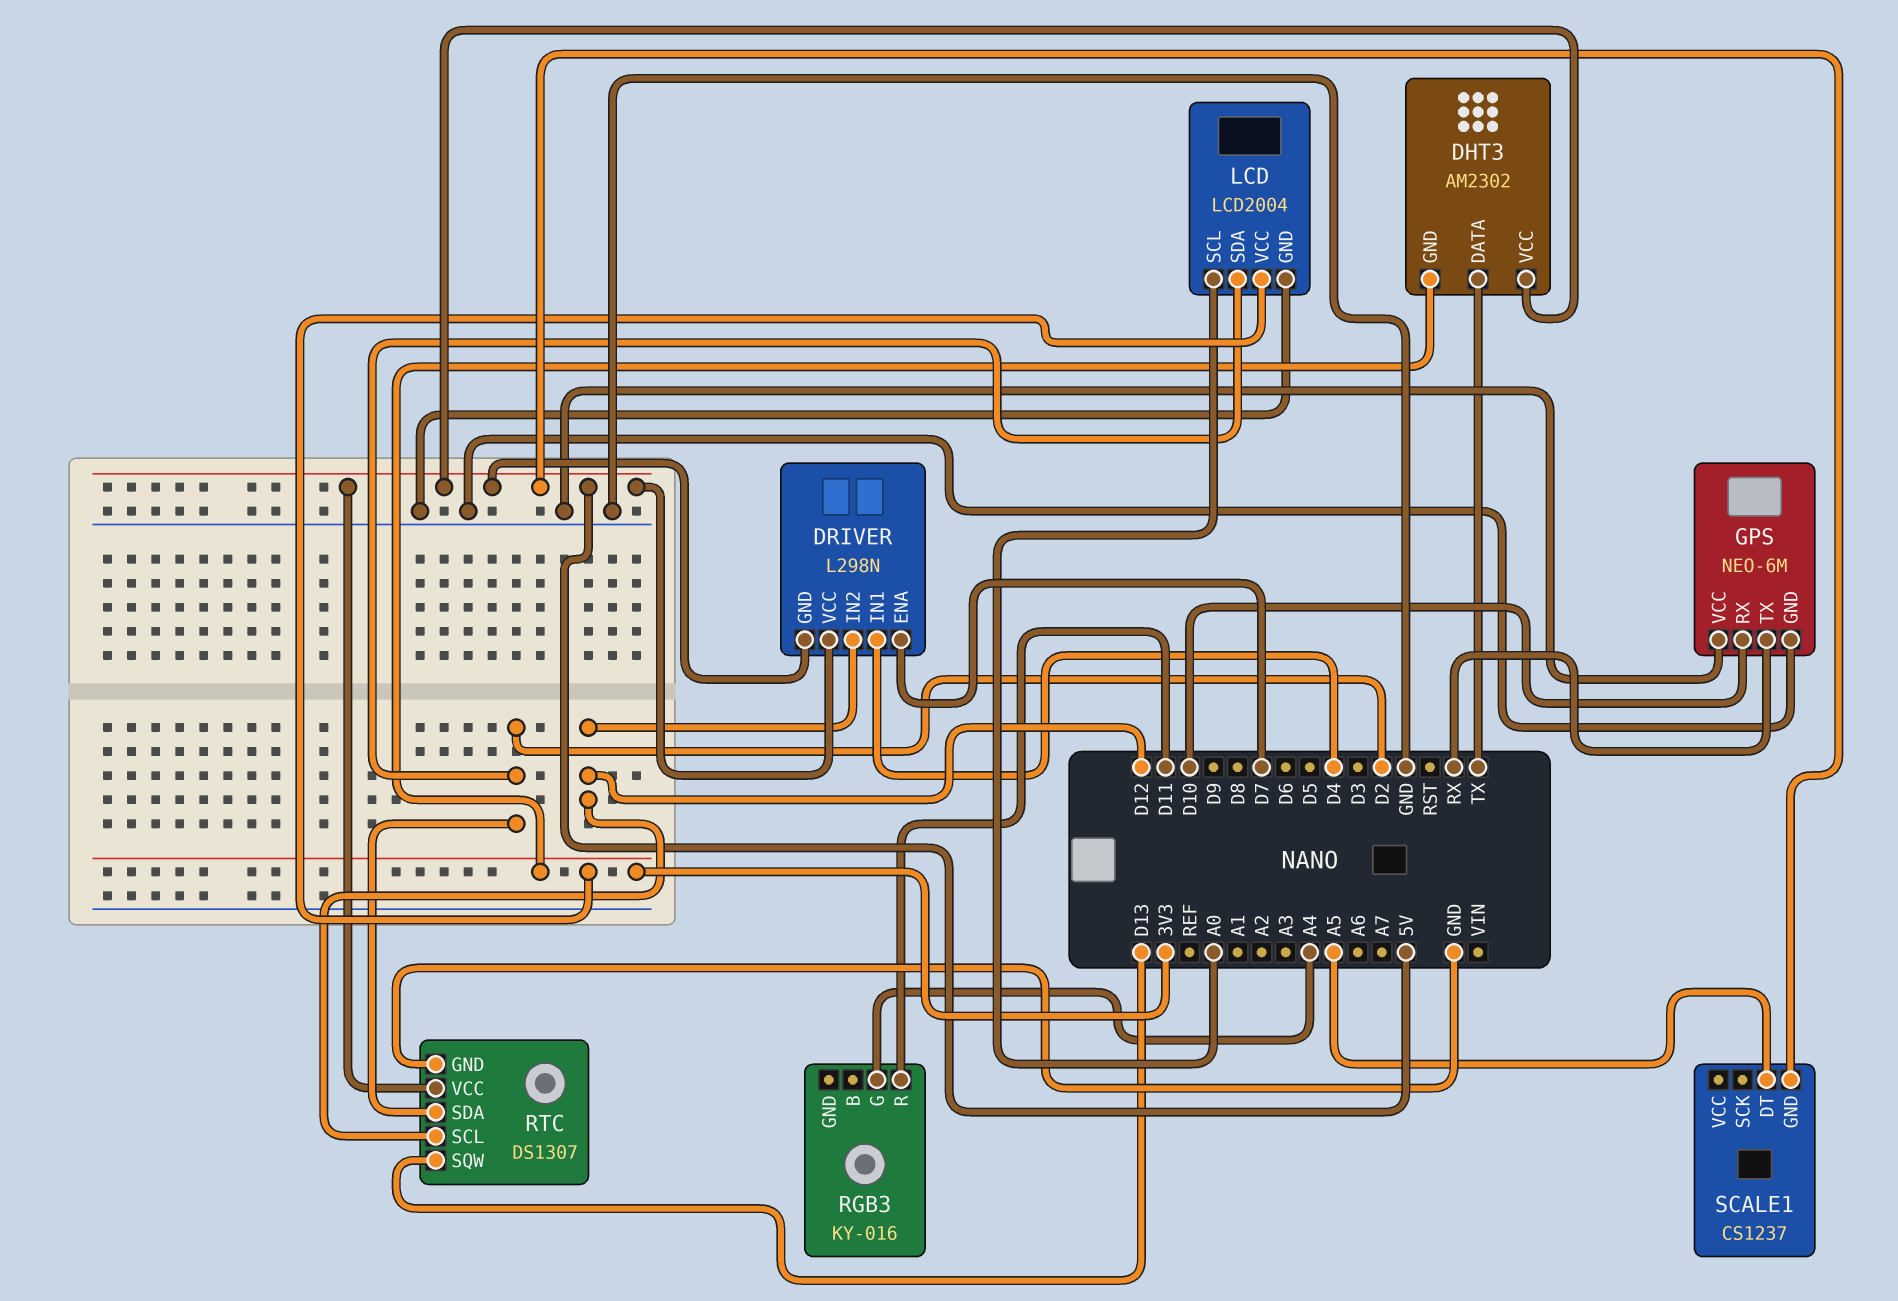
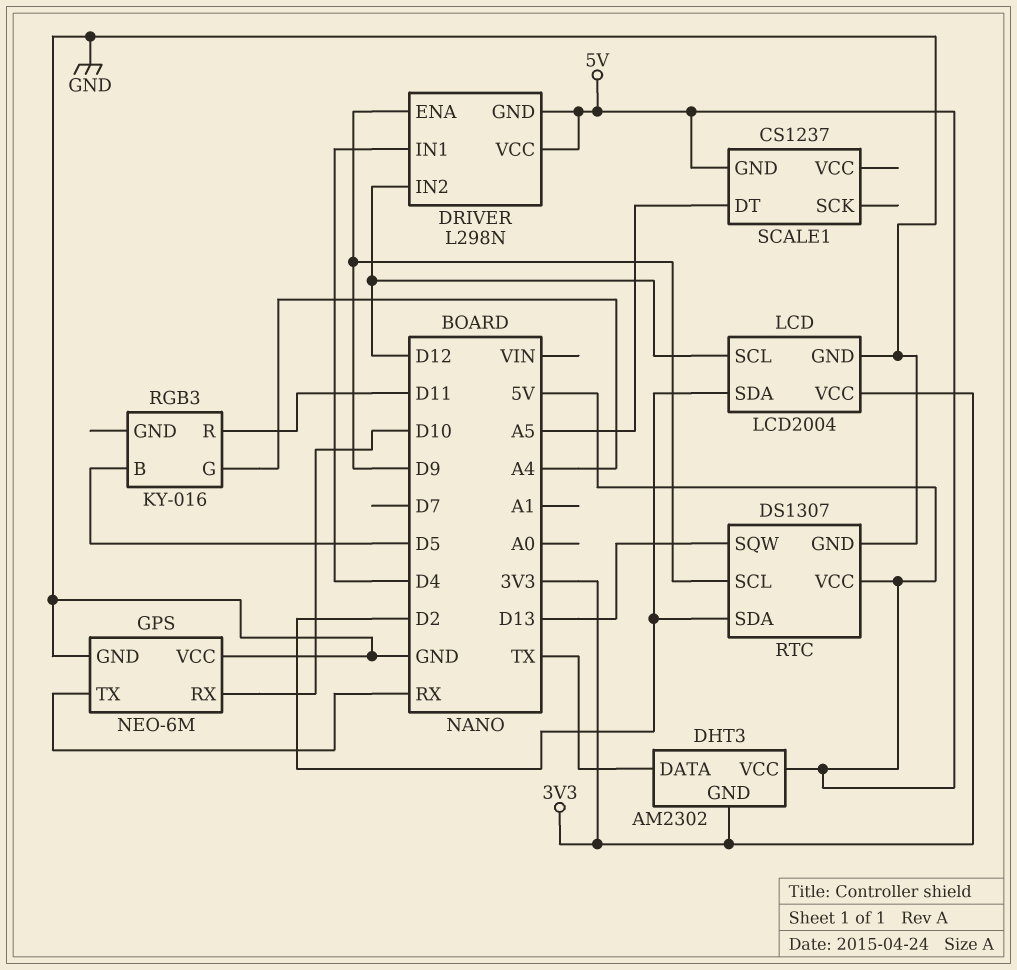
DRIVER pin ENA: D7 -> D9
LCD pin SCL: A0 -> D12
RGB3 pin B: none -> D5
RTC pin SCL: D12 -> D9

